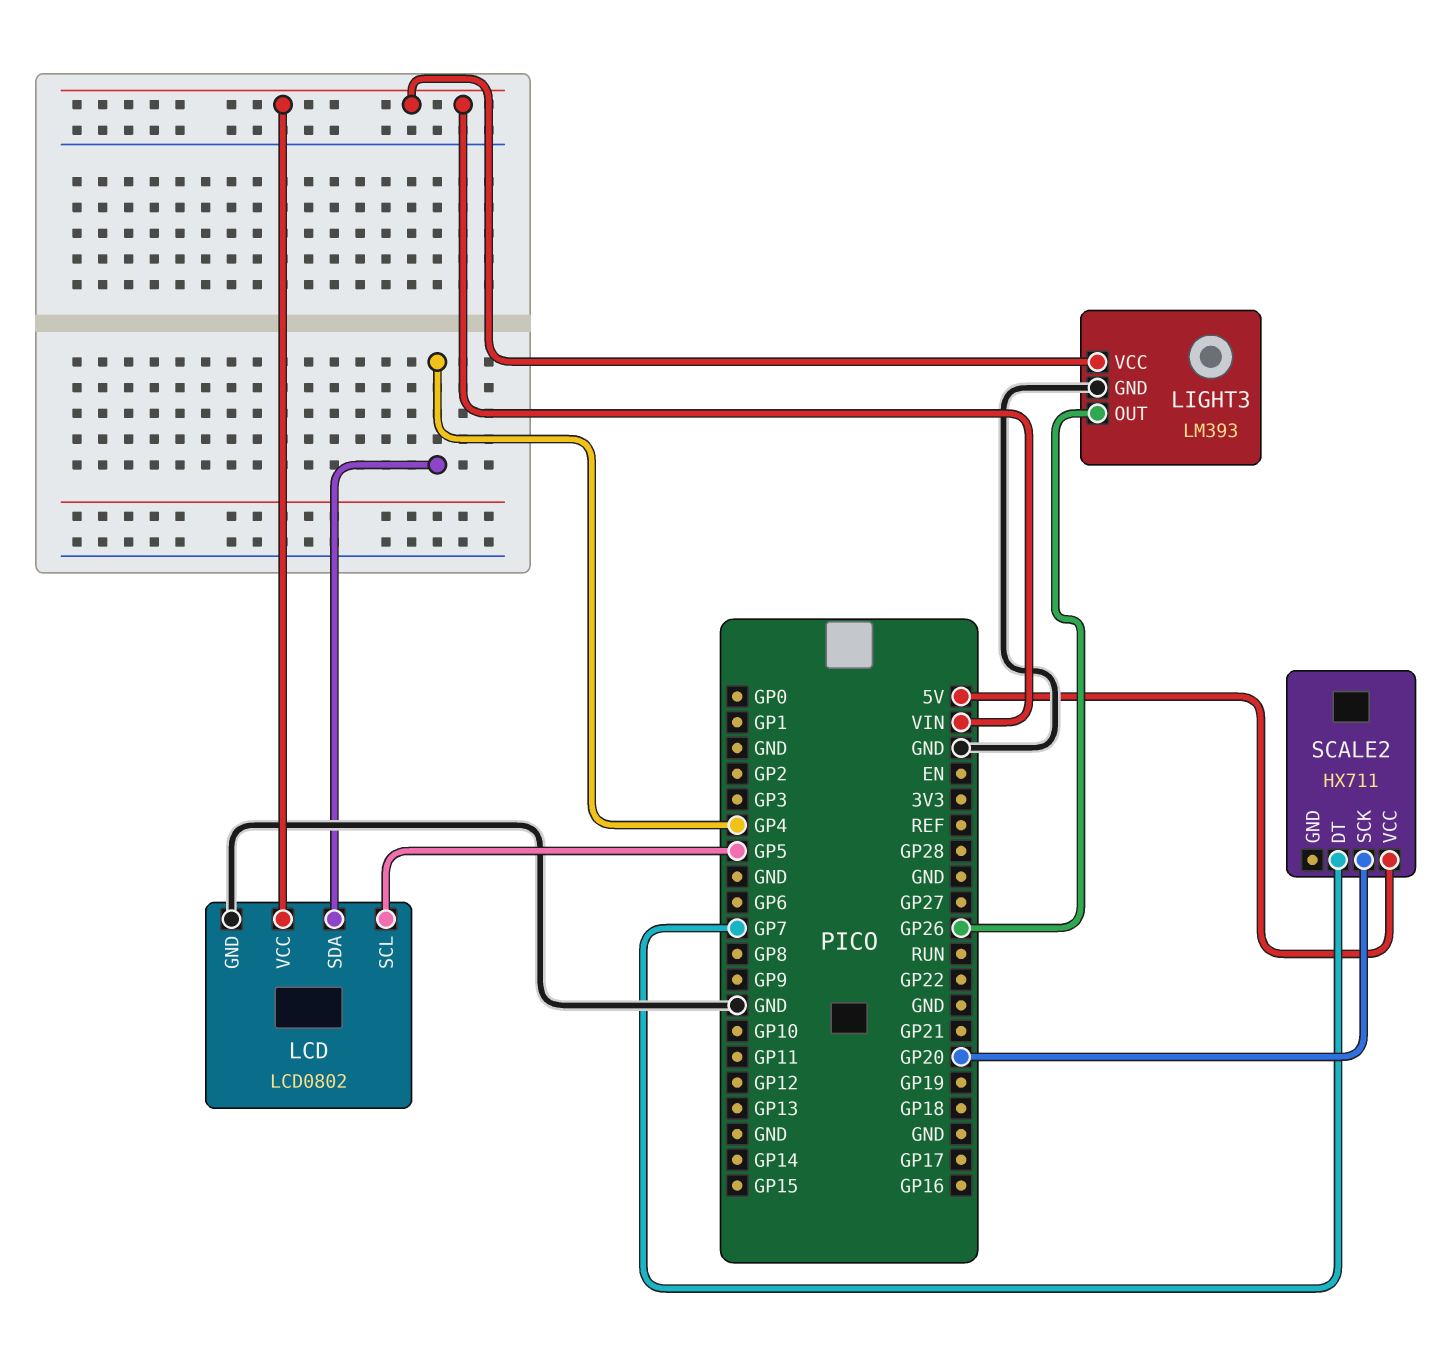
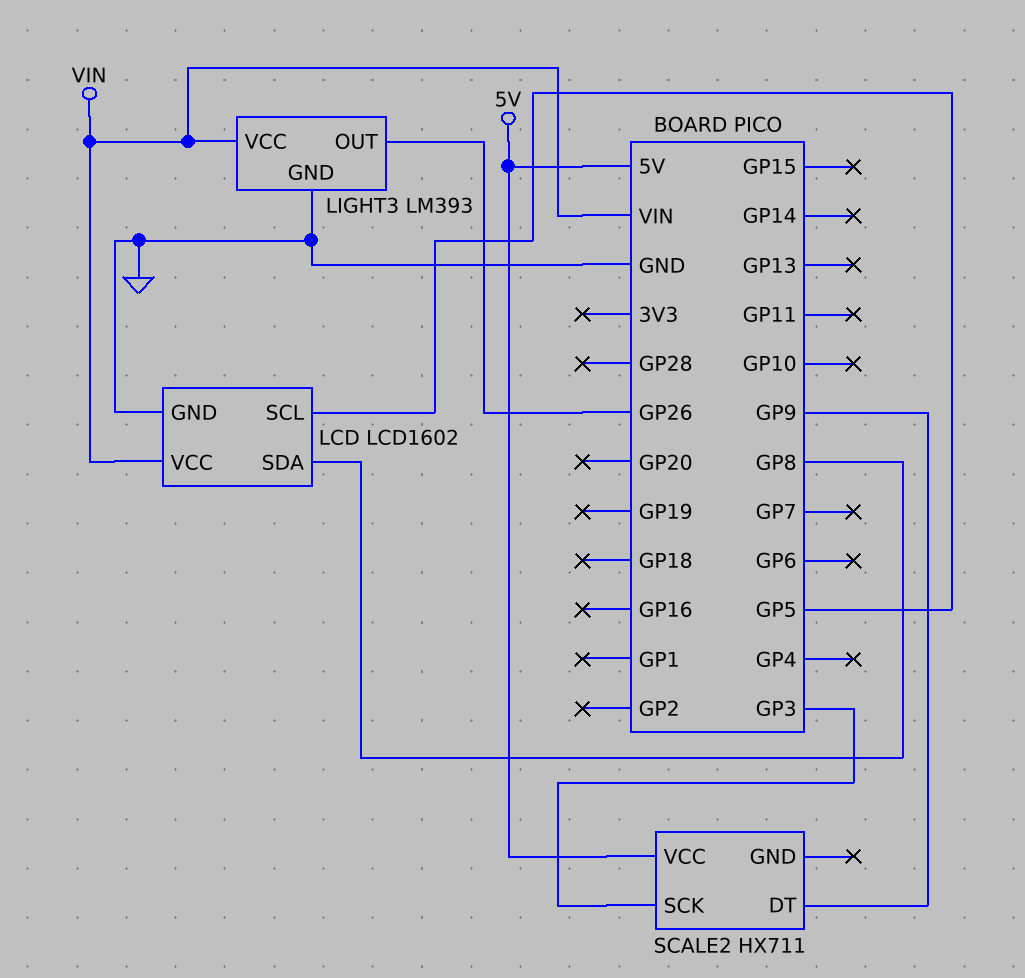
LCD: LCD0802 -> LCD1602
LCD pin SDA: GP4 -> GP8
SCALE2 pin DT: GP7 -> GP9
SCALE2 pin SCK: GP20 -> GP3

